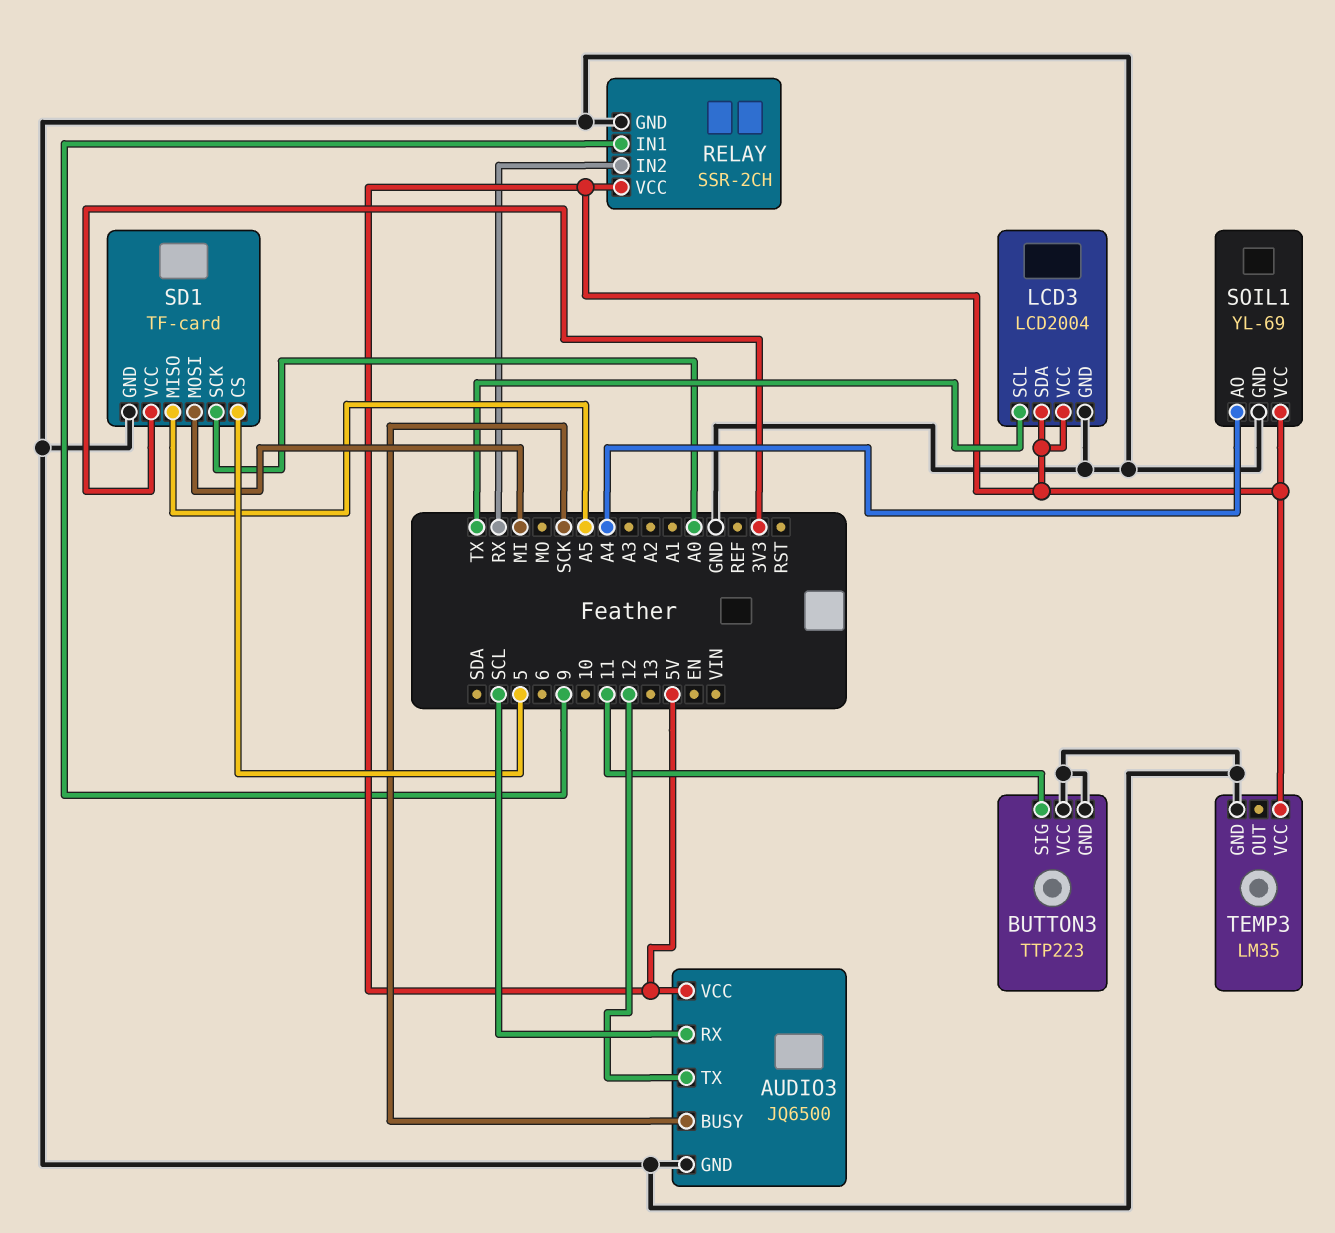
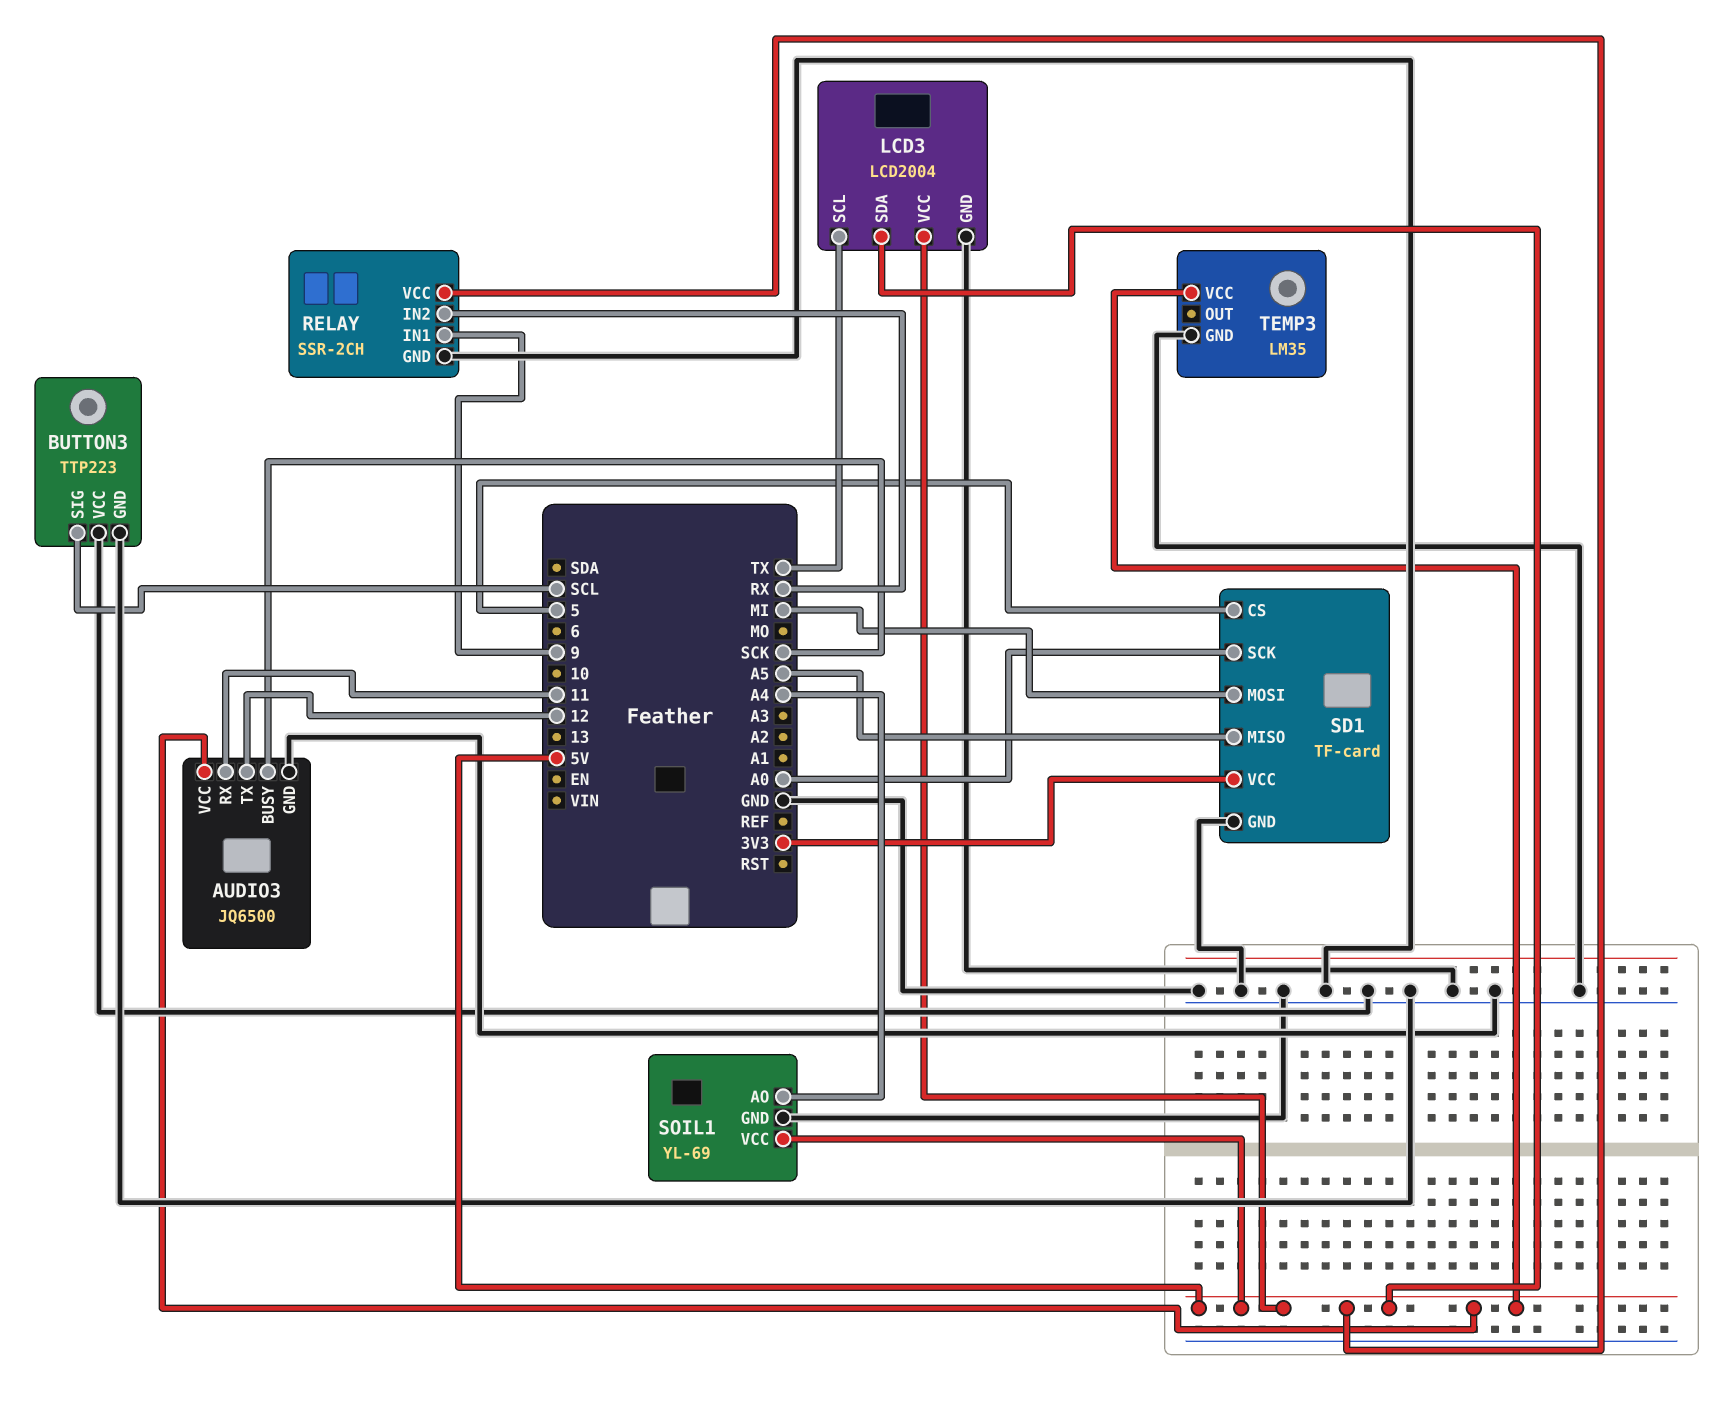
AUDIO3 pin RX: SCL -> 11
BUTTON3 pin SIG: 11 -> SCL

